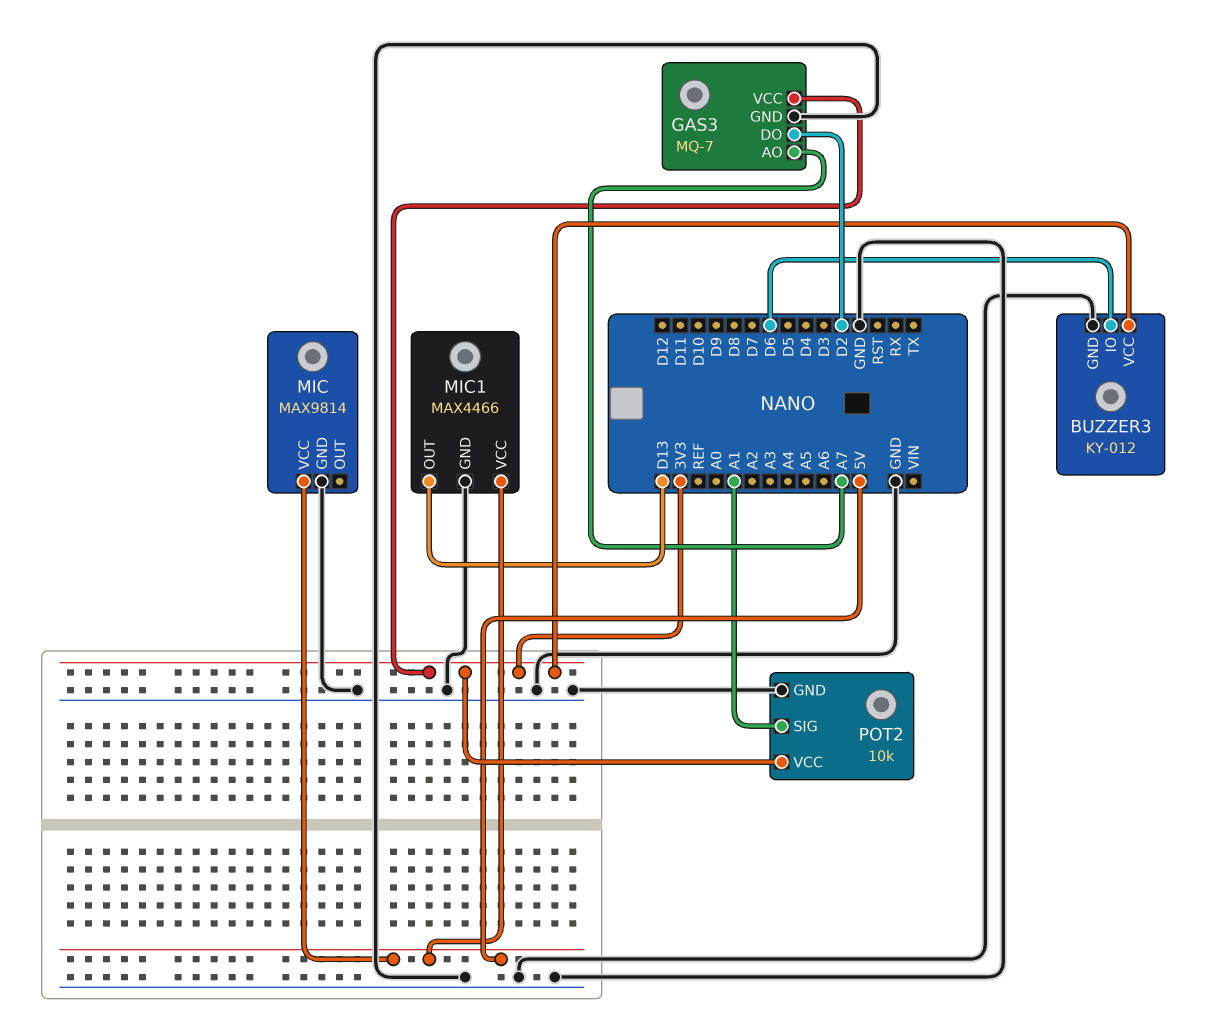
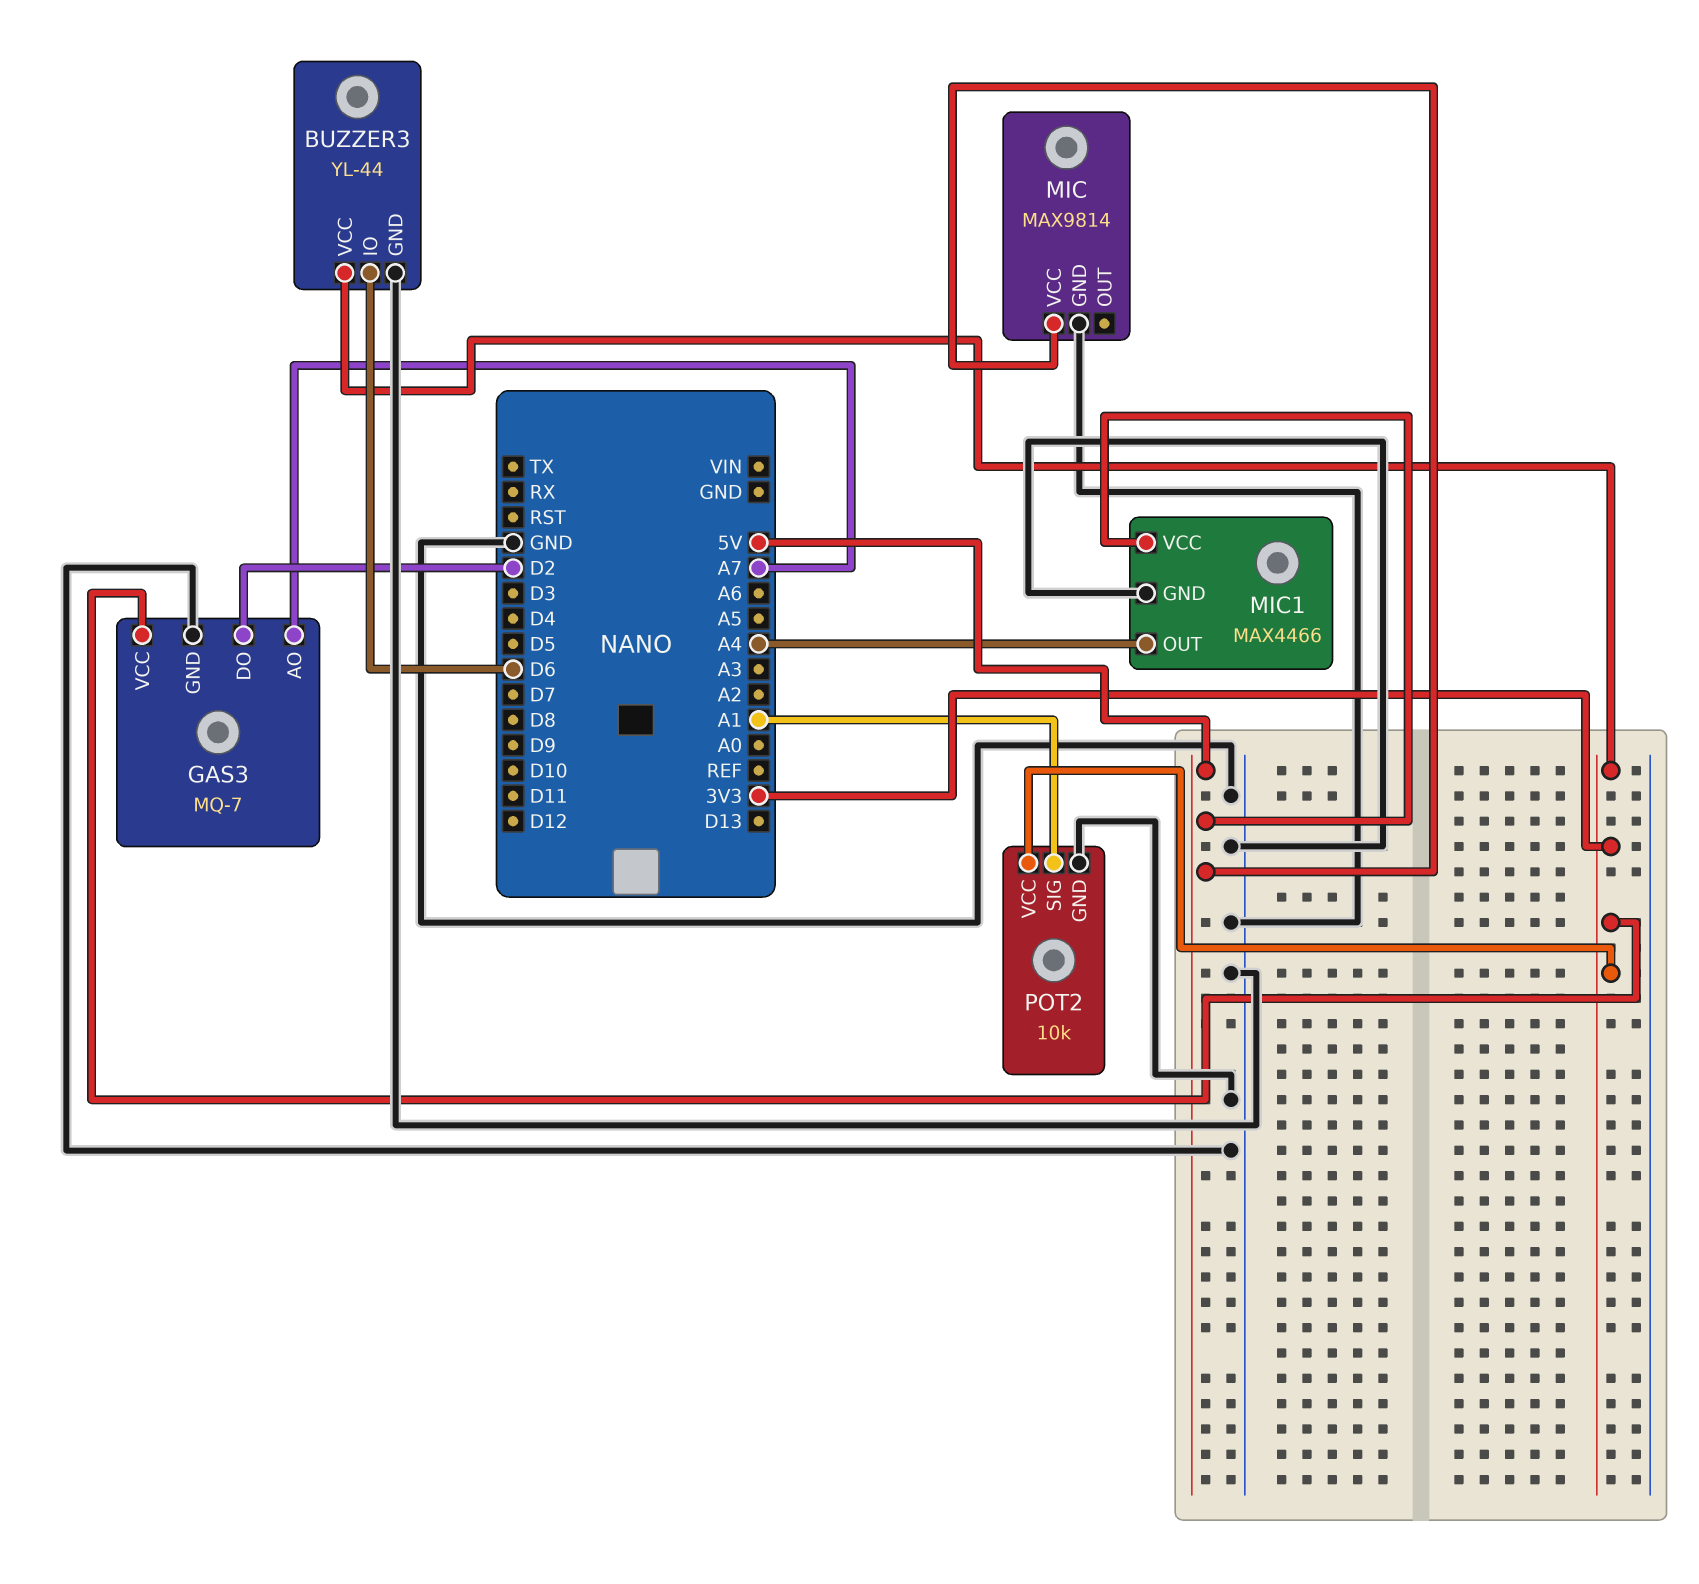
BUZZER3: KY-012 -> YL-44
MIC1 pin OUT: D13 -> A4

